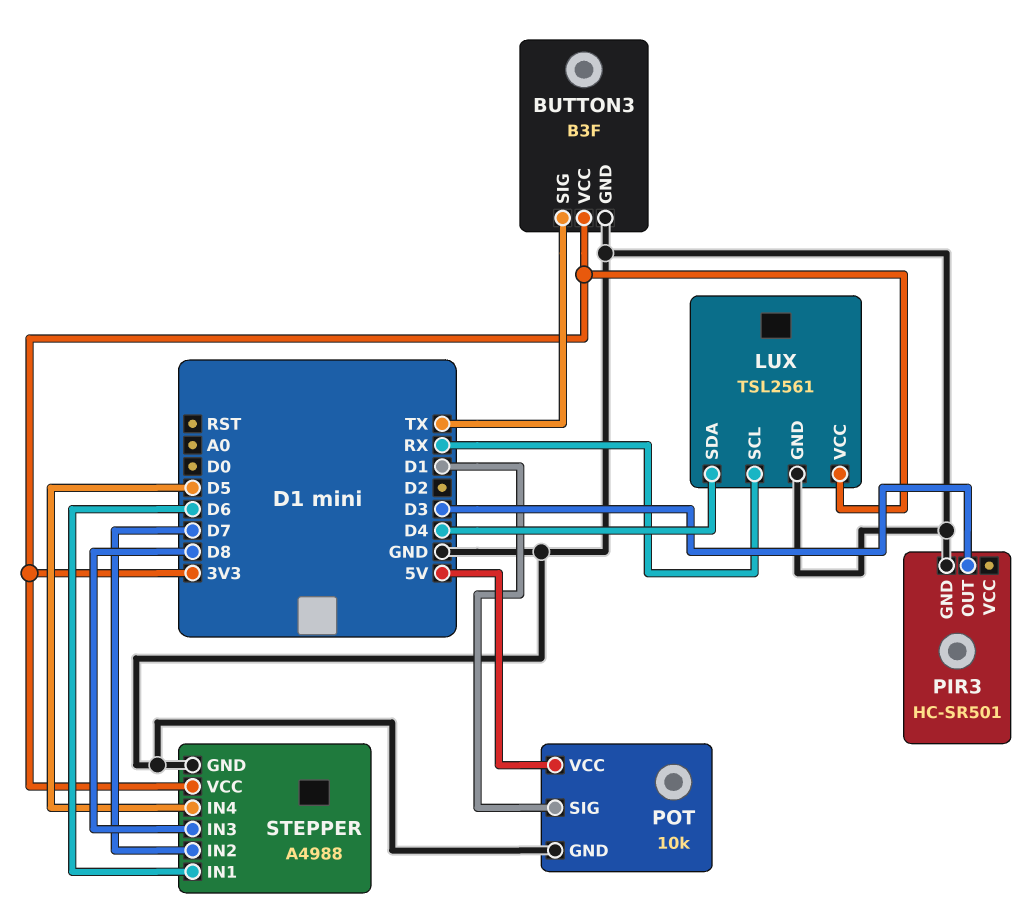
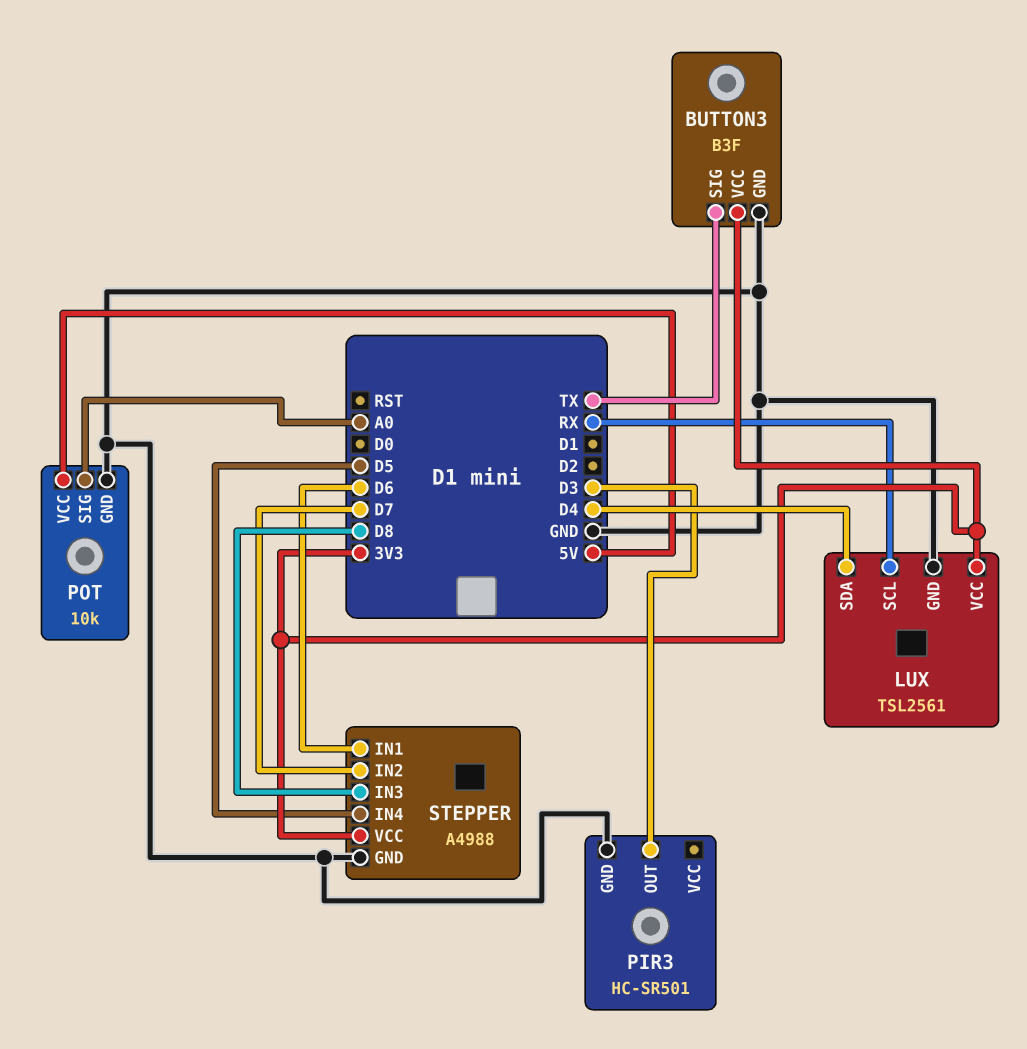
POT pin SIG: D1 -> A0

